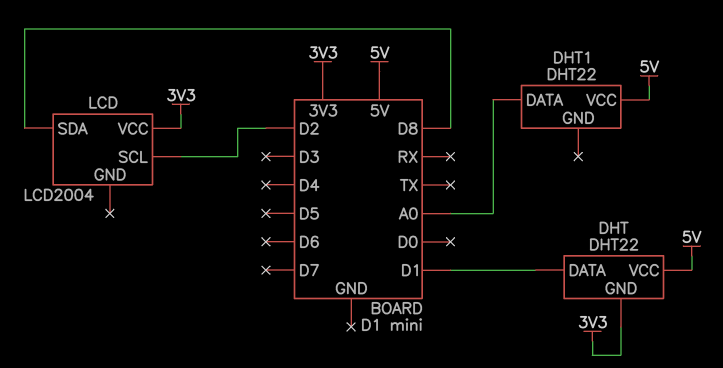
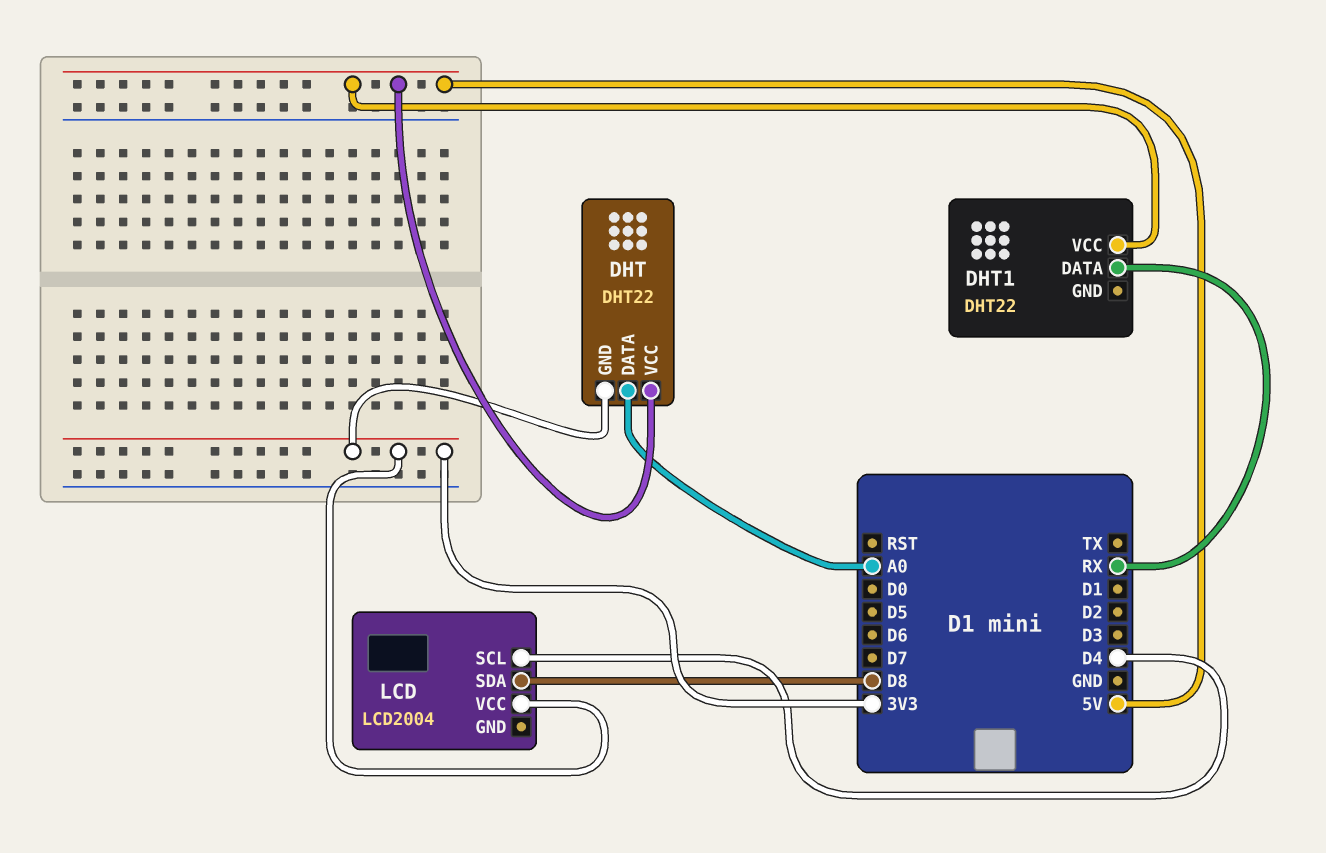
DHT pin DATA: D1 -> A0
DHT1 pin DATA: A0 -> RX
LCD pin SCL: D2 -> D4

